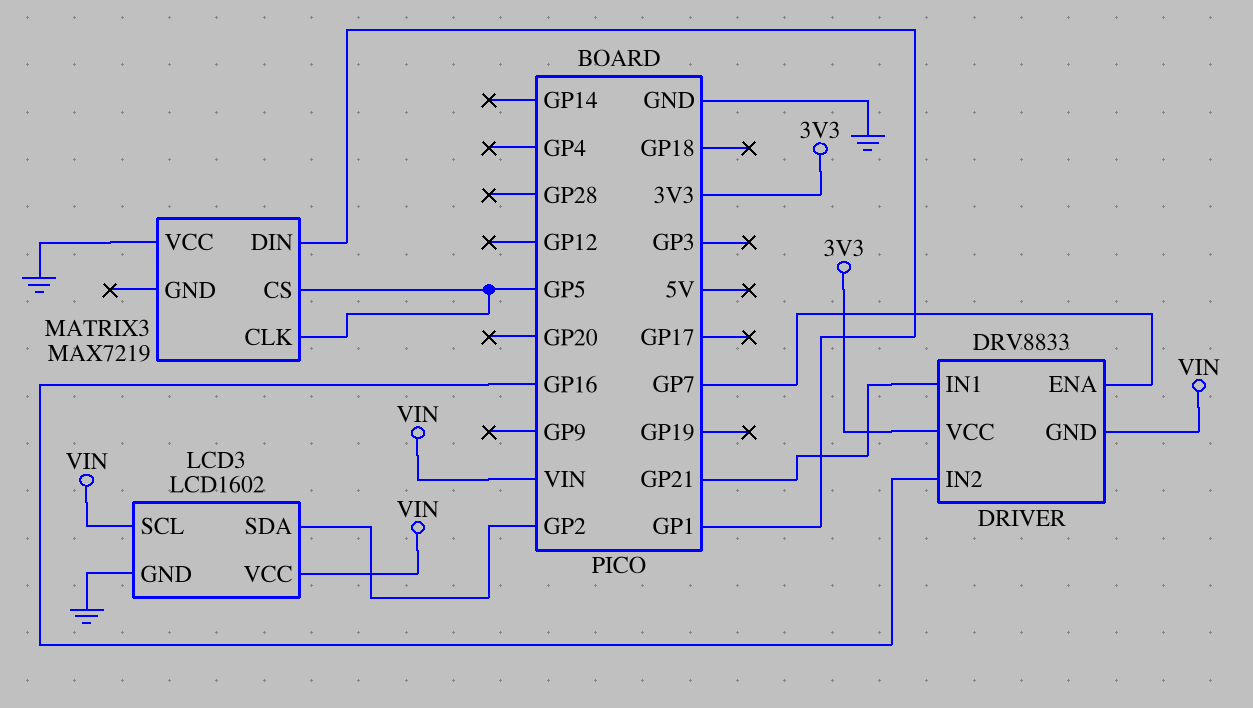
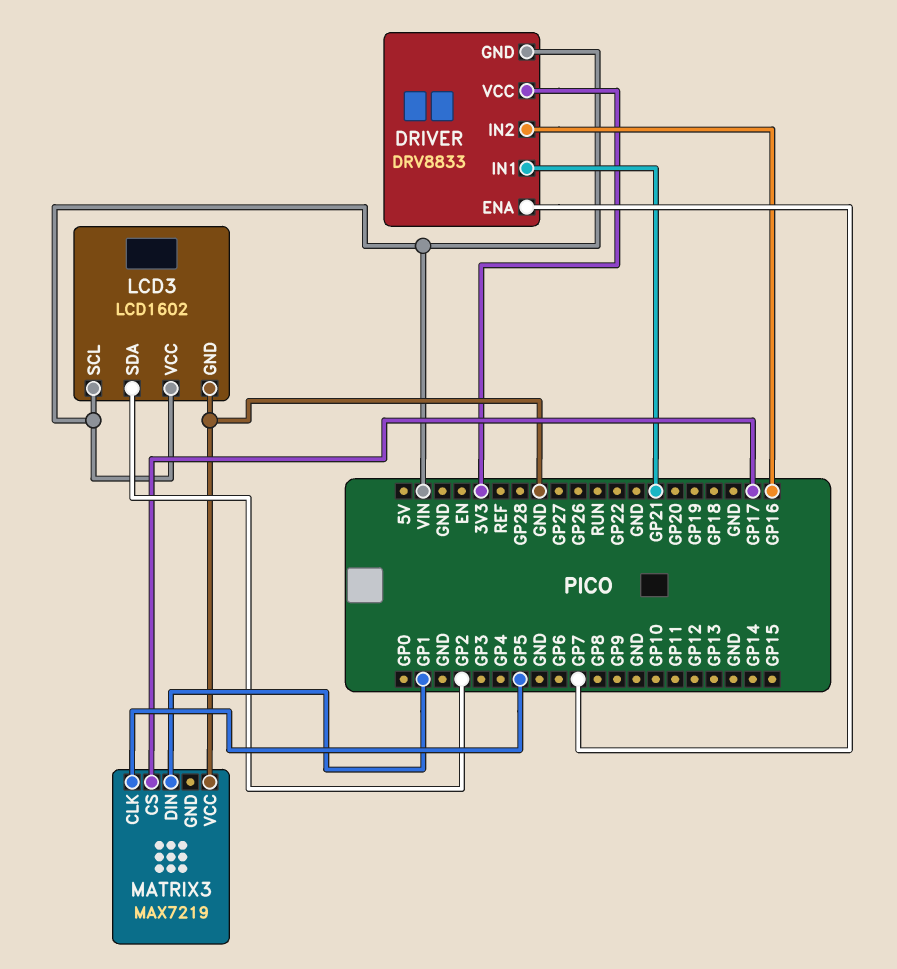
MATRIX3 pin CS: GP5 -> GP17

